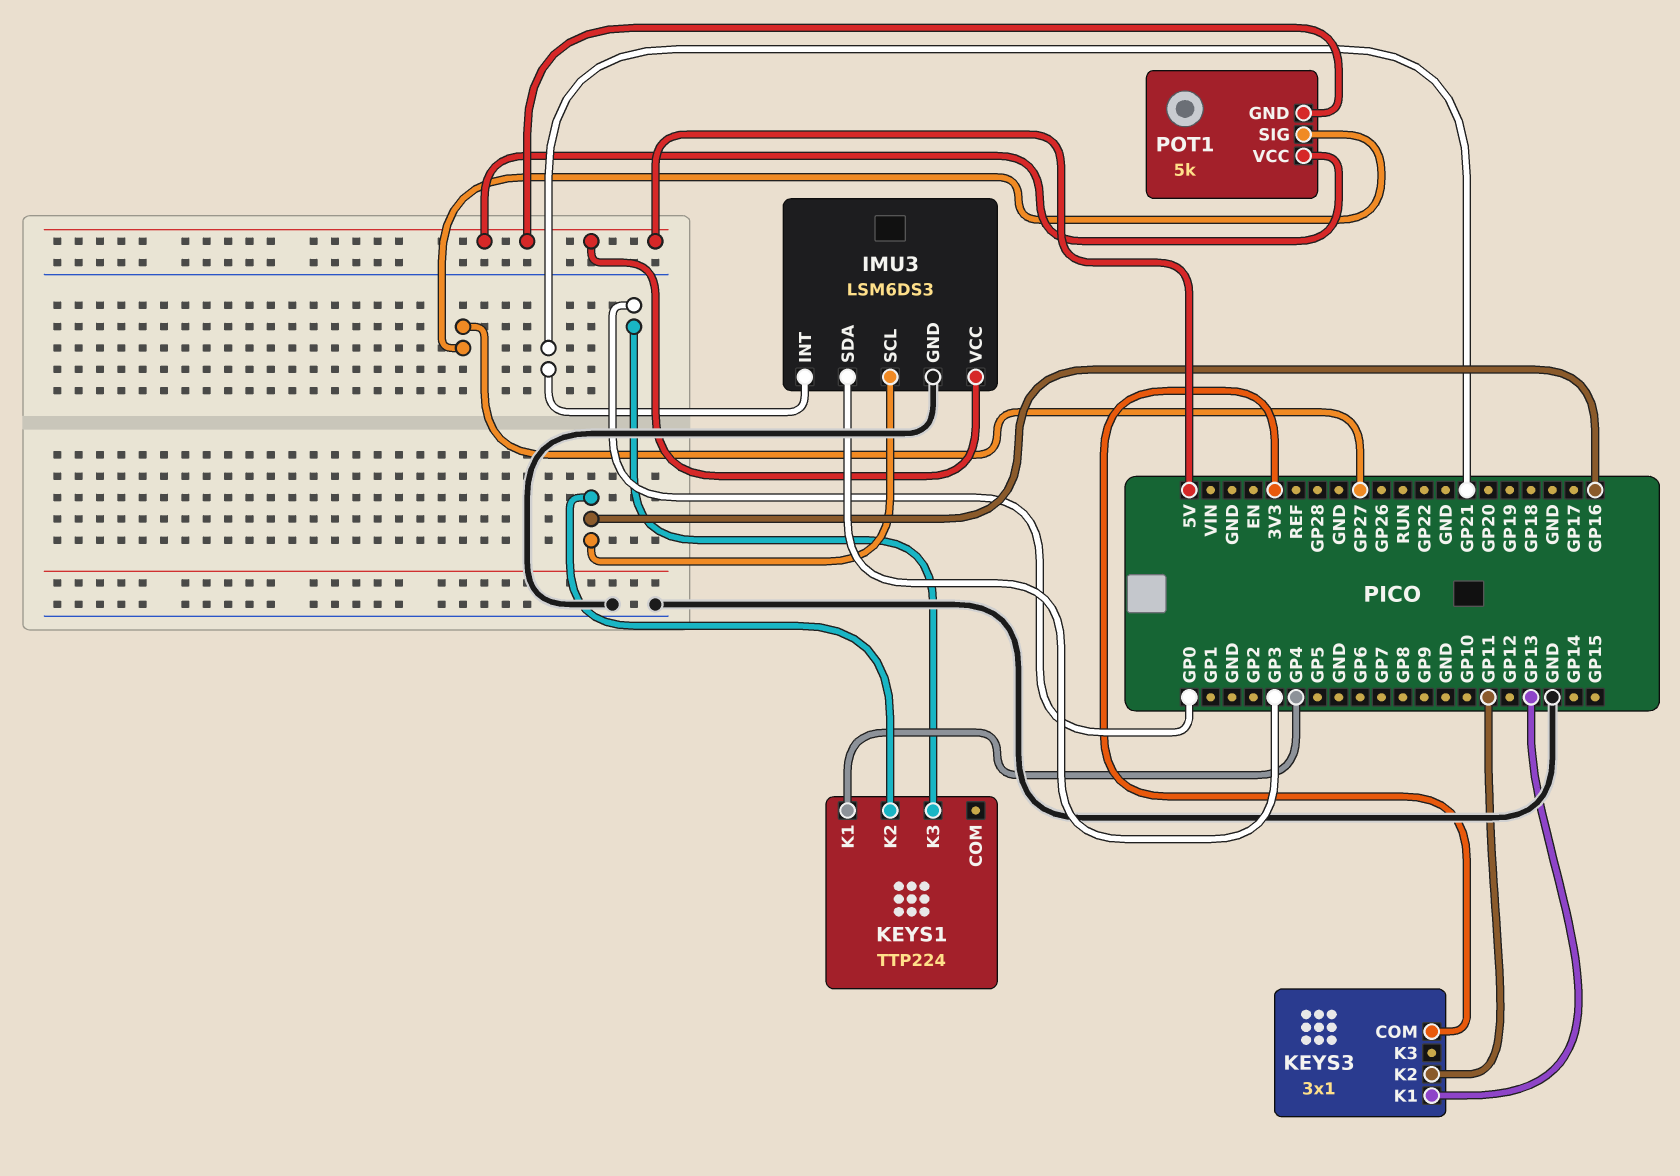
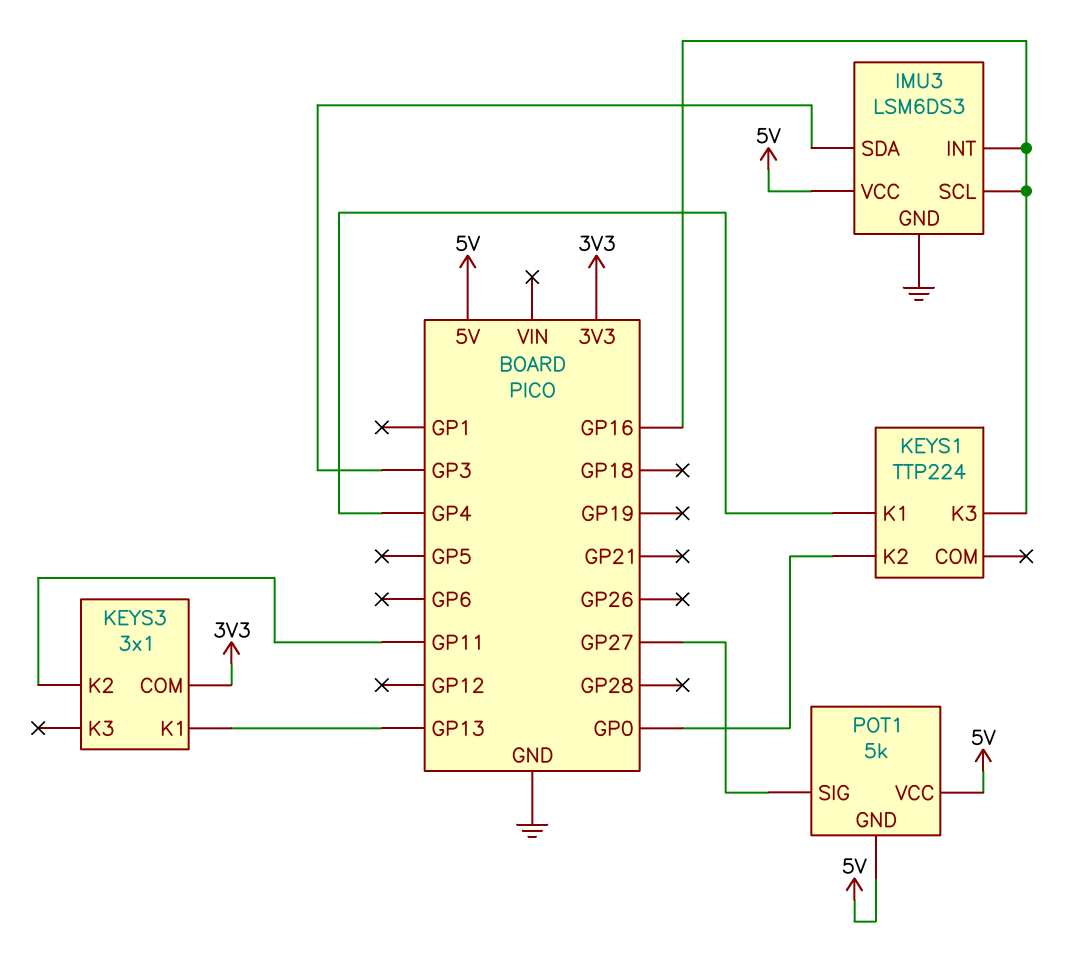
IMU3 pin INT: GP21 -> GP16
KEYS1 pin K2: GP16 -> GP0
KEYS1 pin K3: GP0 -> GP16

